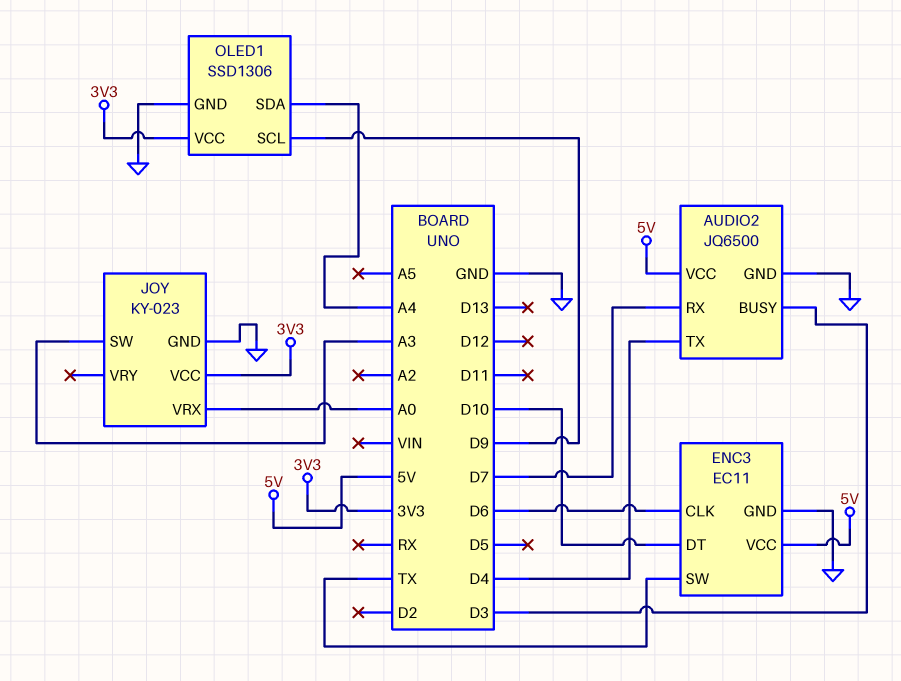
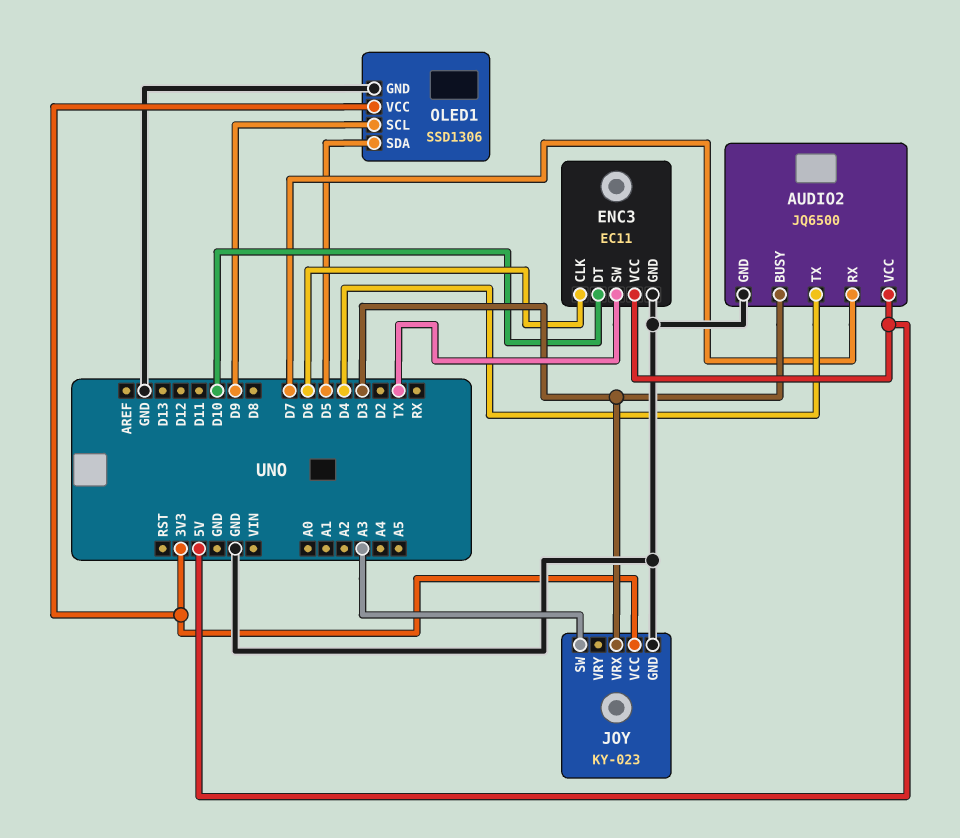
JOY pin VRX: A0 -> D3
OLED1 pin SDA: A4 -> D5

